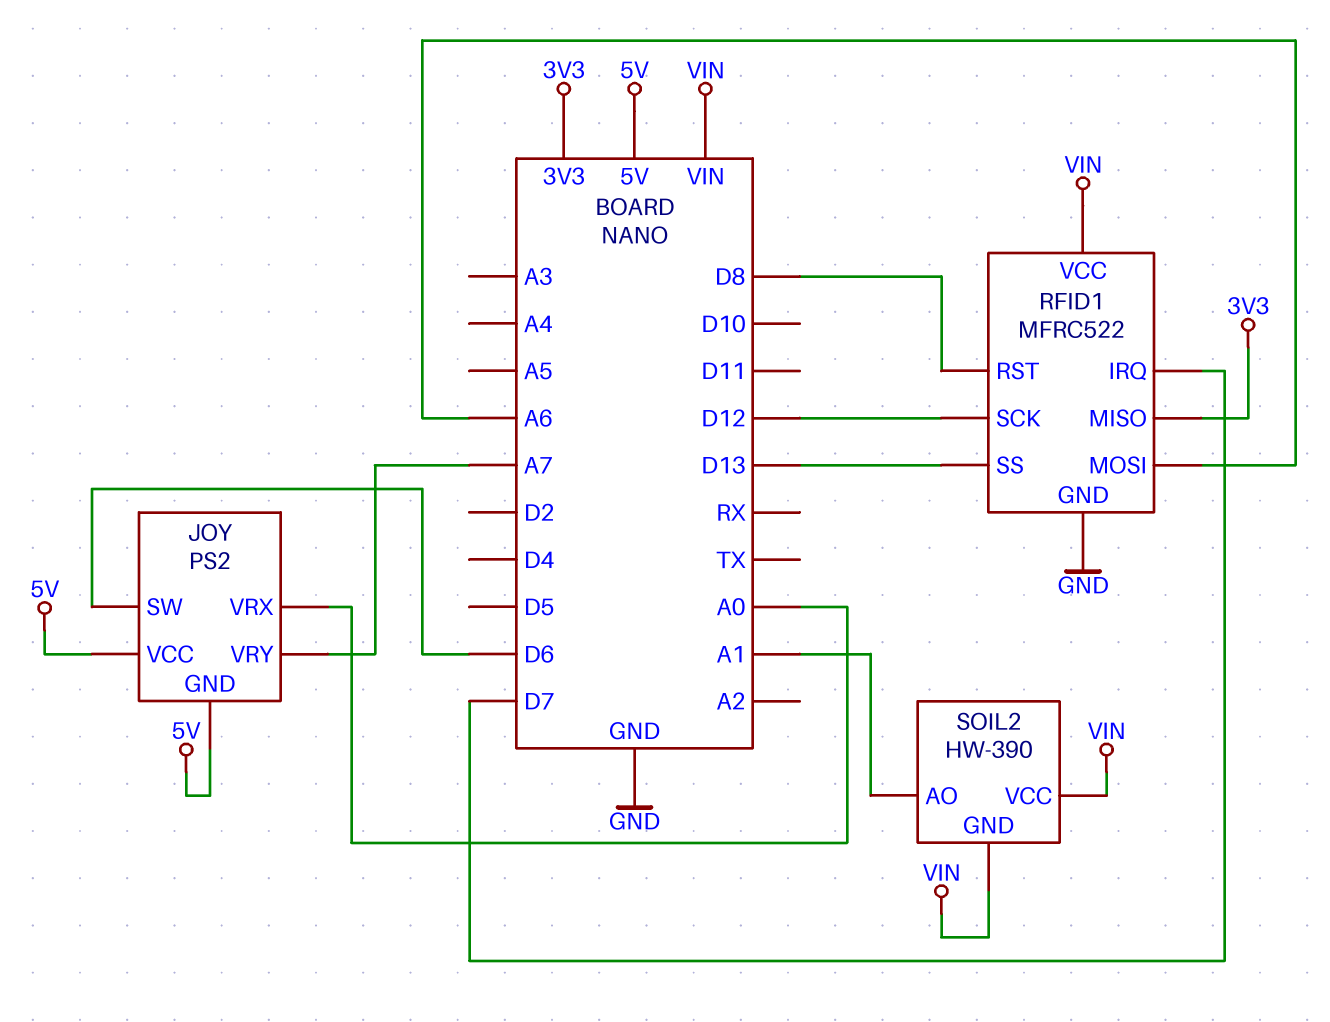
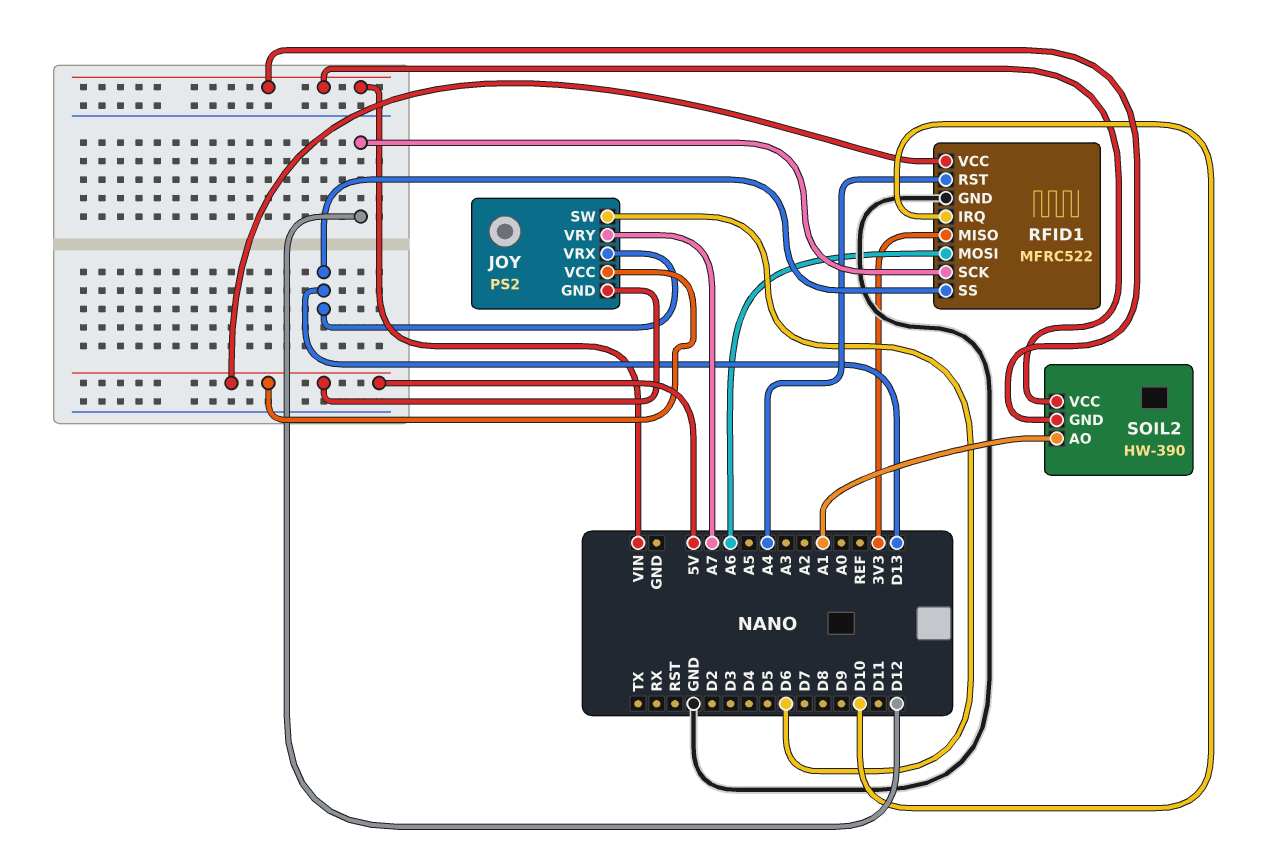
JOY pin VRX: A0 -> D13
RFID1 pin IRQ: D7 -> D10
RFID1 pin RST: D8 -> A4
RFID1 pin VCC: VIN -> 5V

